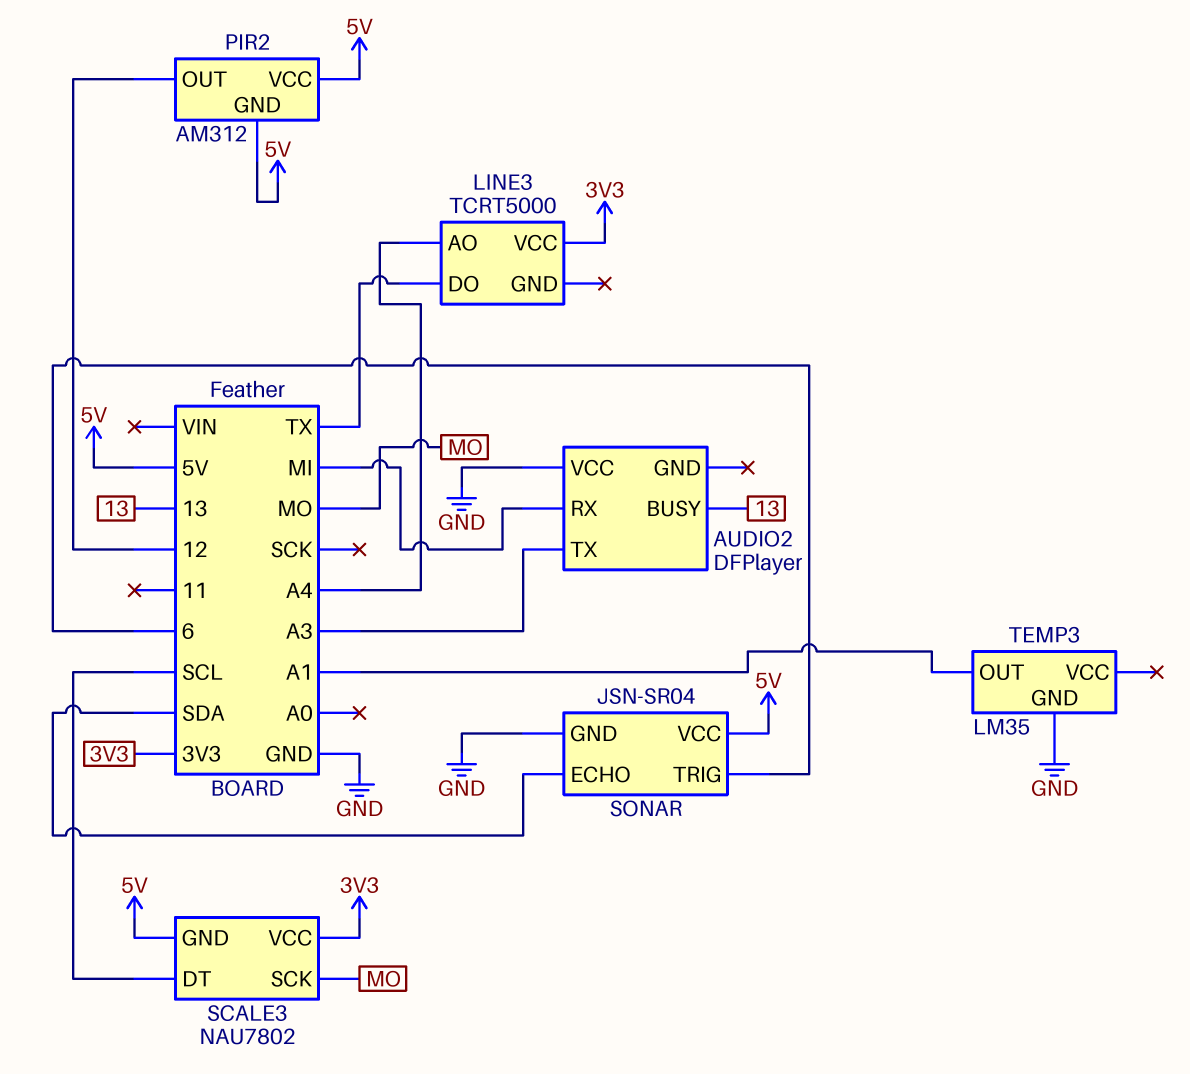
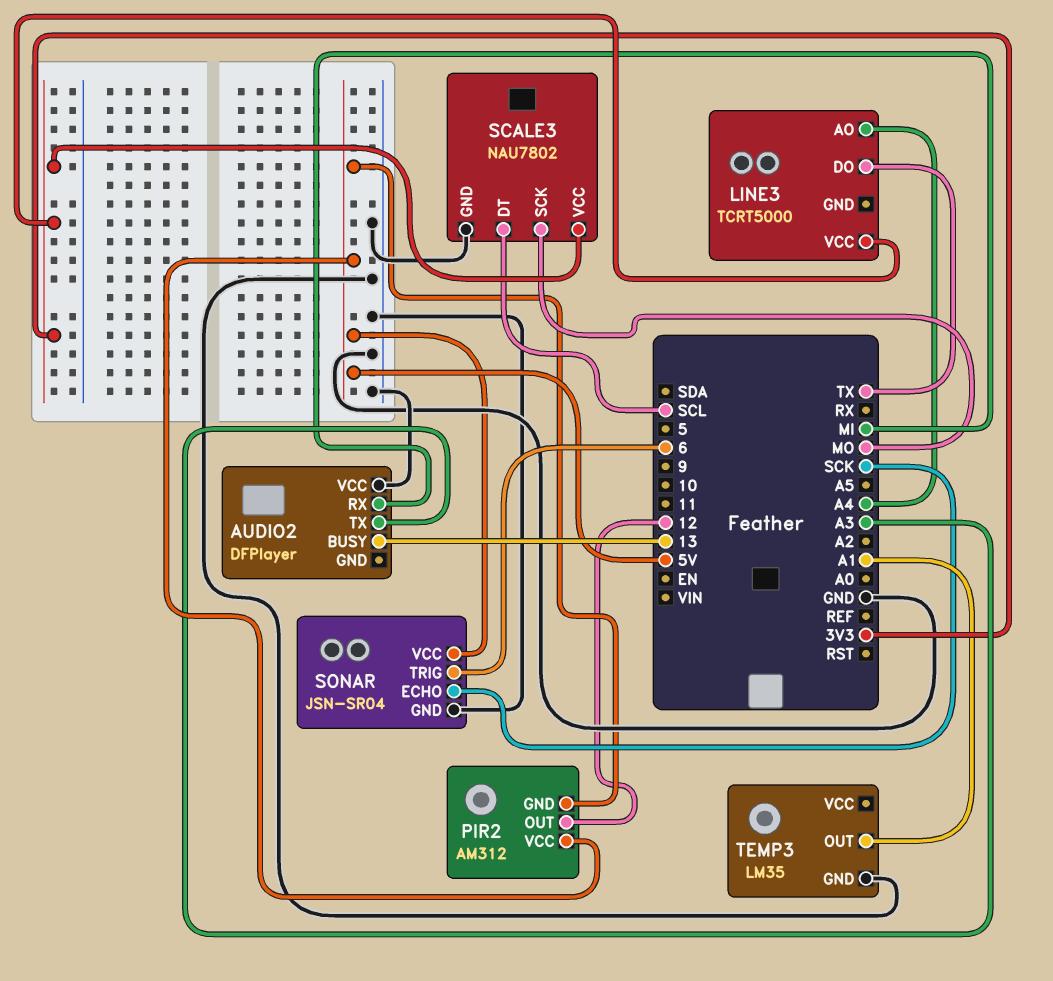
SCALE3 pin GND: 5V -> GND
SONAR pin ECHO: SDA -> SCK

